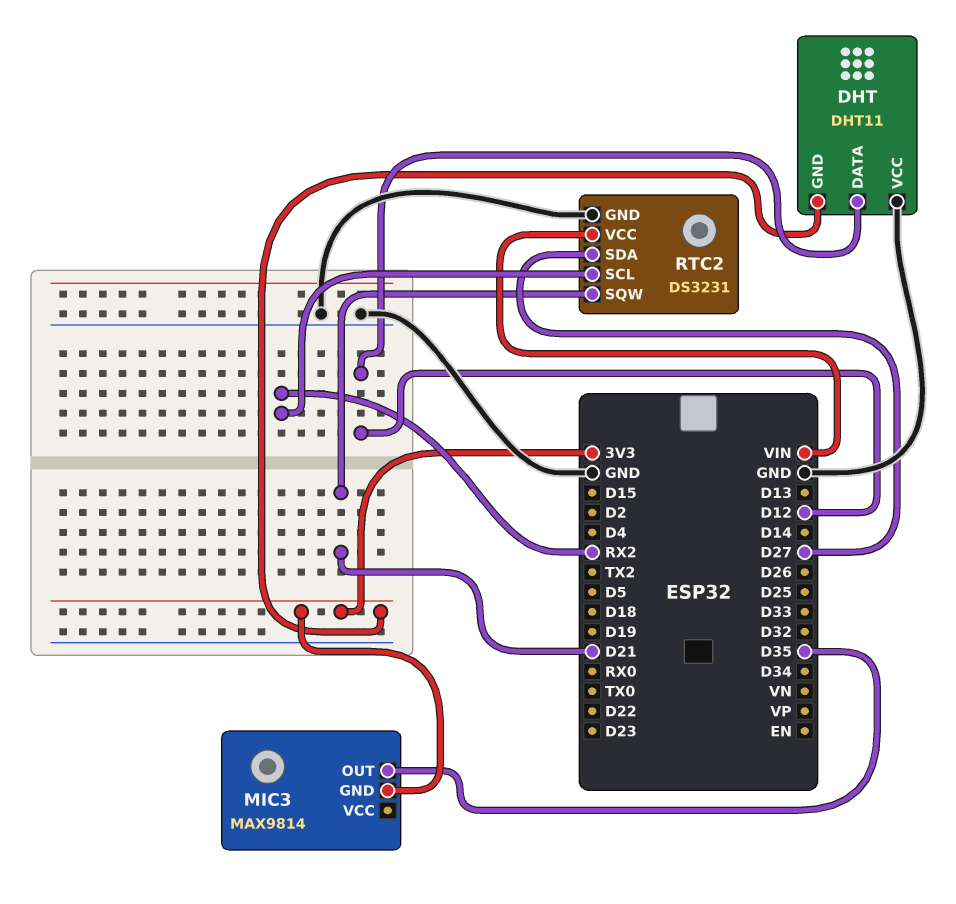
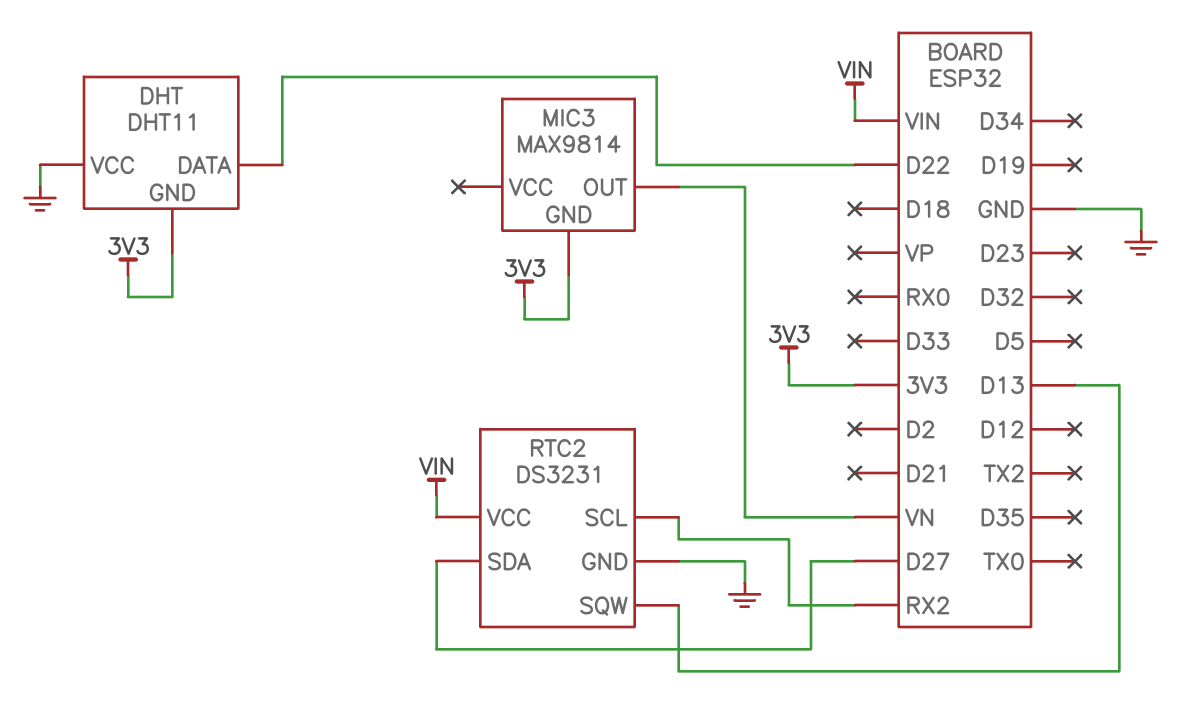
DHT pin DATA: D12 -> D22
MIC3 pin OUT: D35 -> VN
RTC2 pin SQW: D21 -> D13

